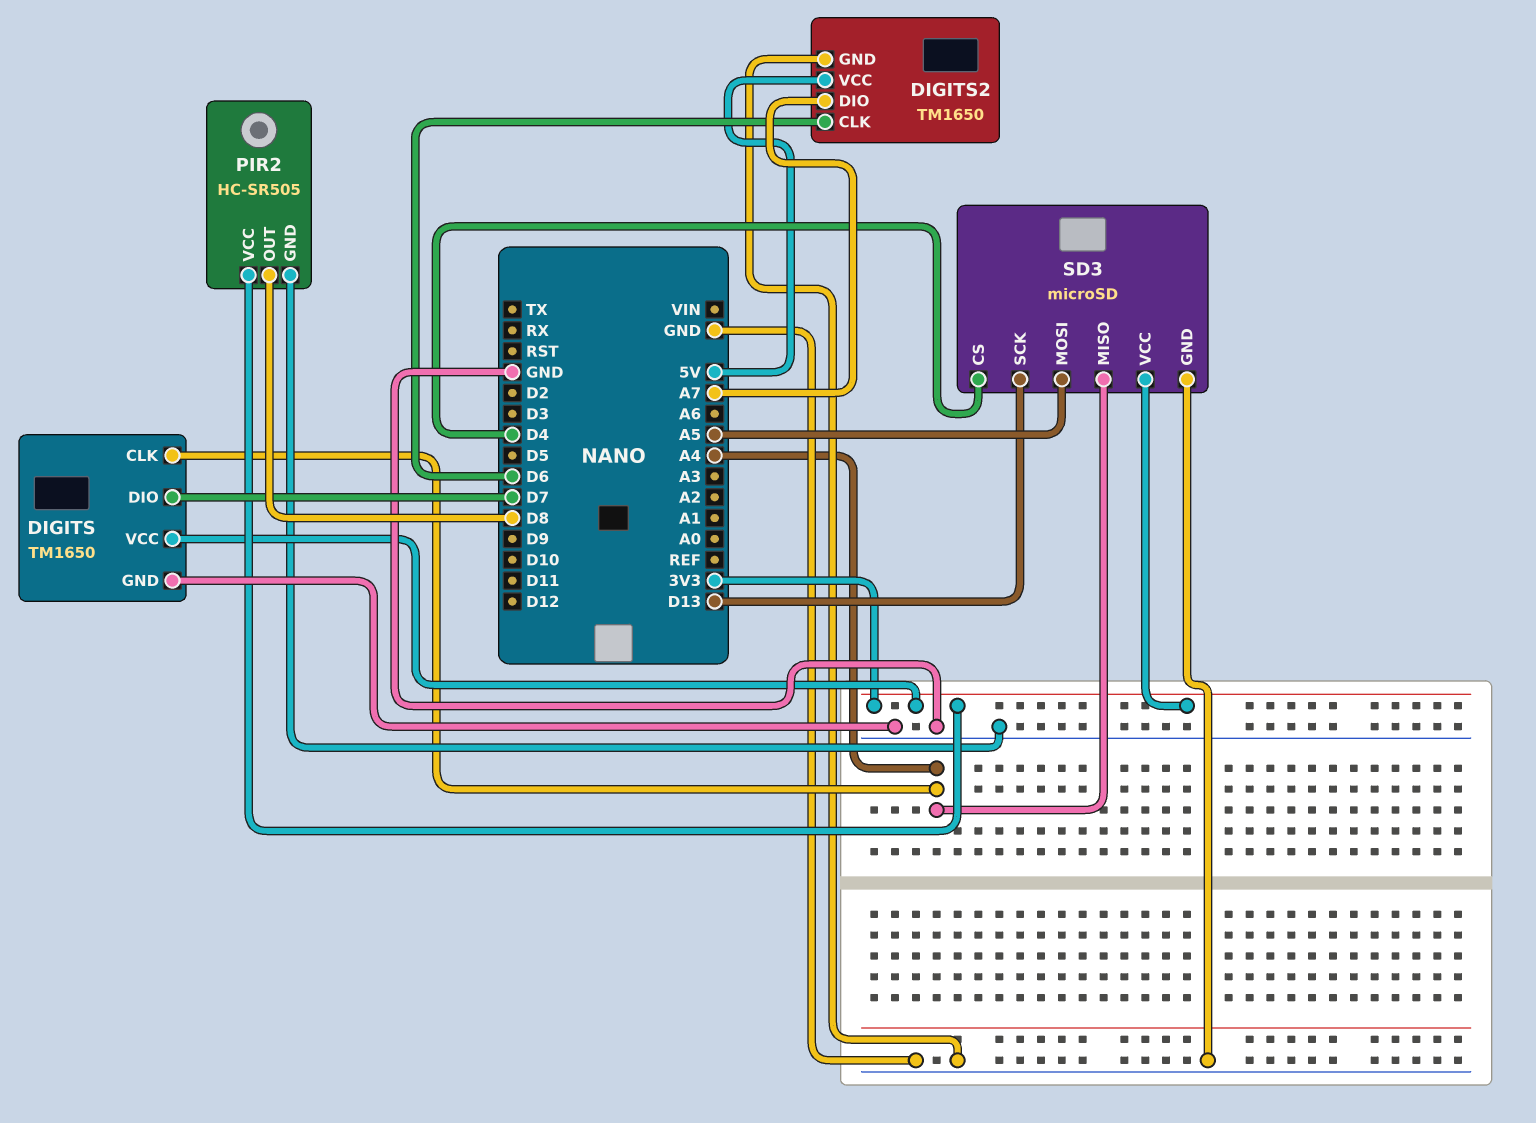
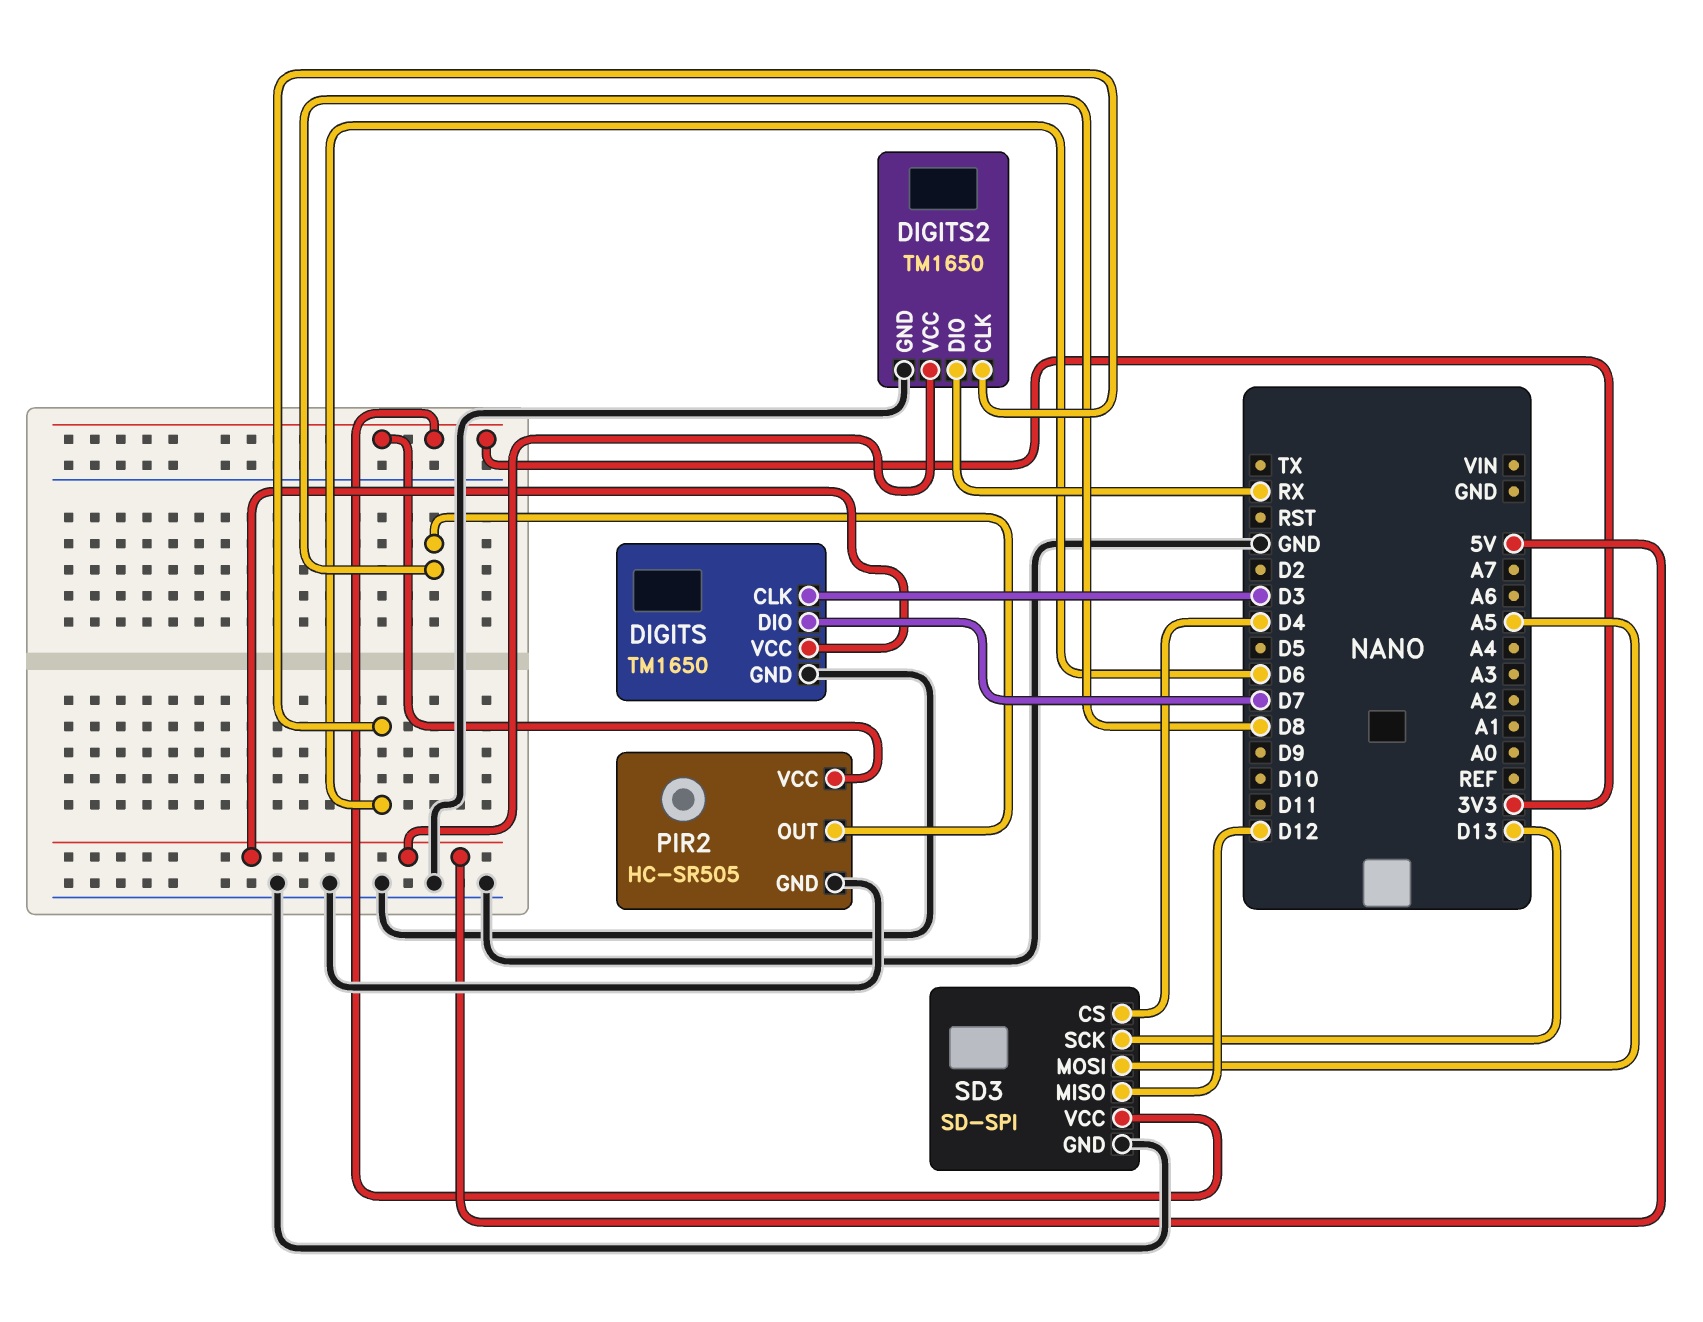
DIGITS pin CLK: A4 -> D3
DIGITS pin VCC: 3V3 -> 5V
DIGITS2 pin DIO: A7 -> RX
SD3: microSD -> SD-SPI
SD3 pin MISO: A4 -> D12

